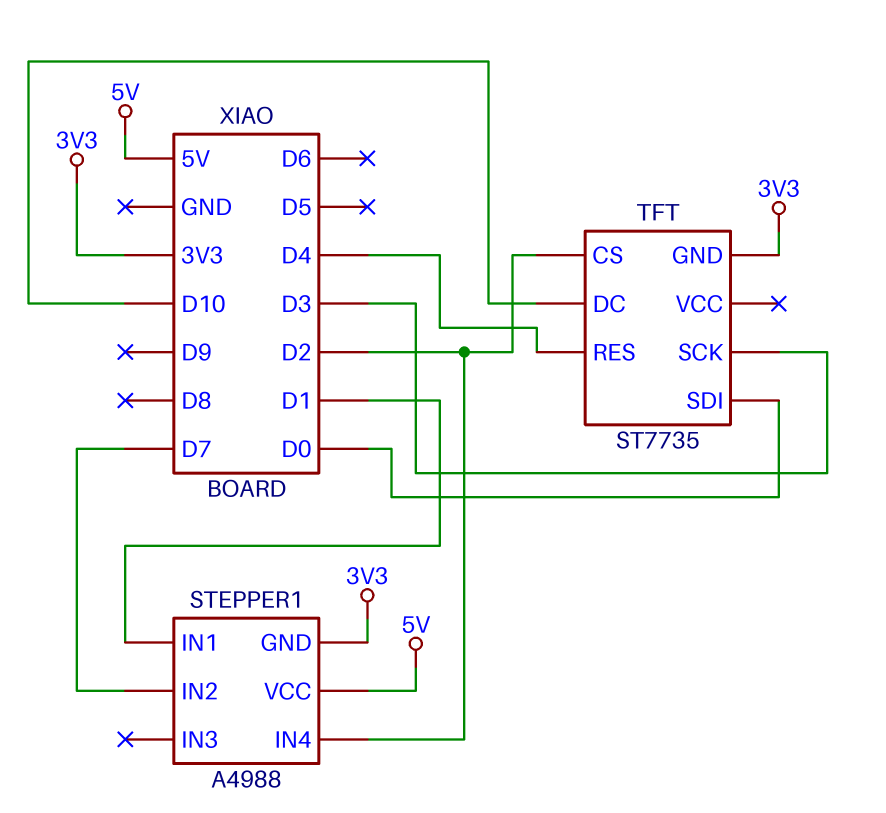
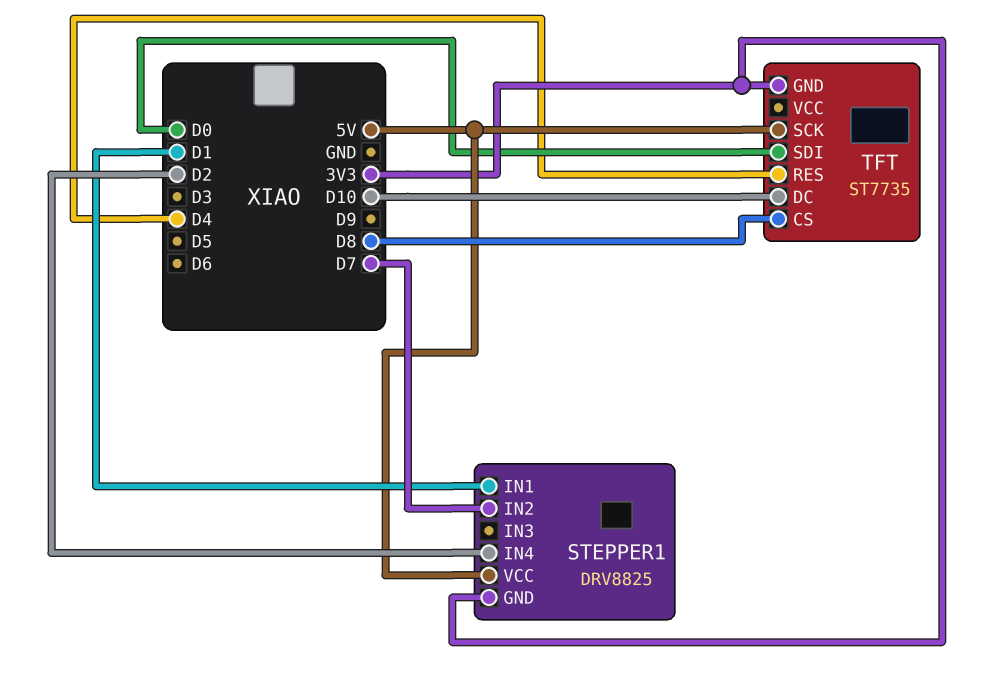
STEPPER1: A4988 -> DRV8825
TFT pin CS: D2 -> D8
TFT pin SCK: D3 -> 5V

